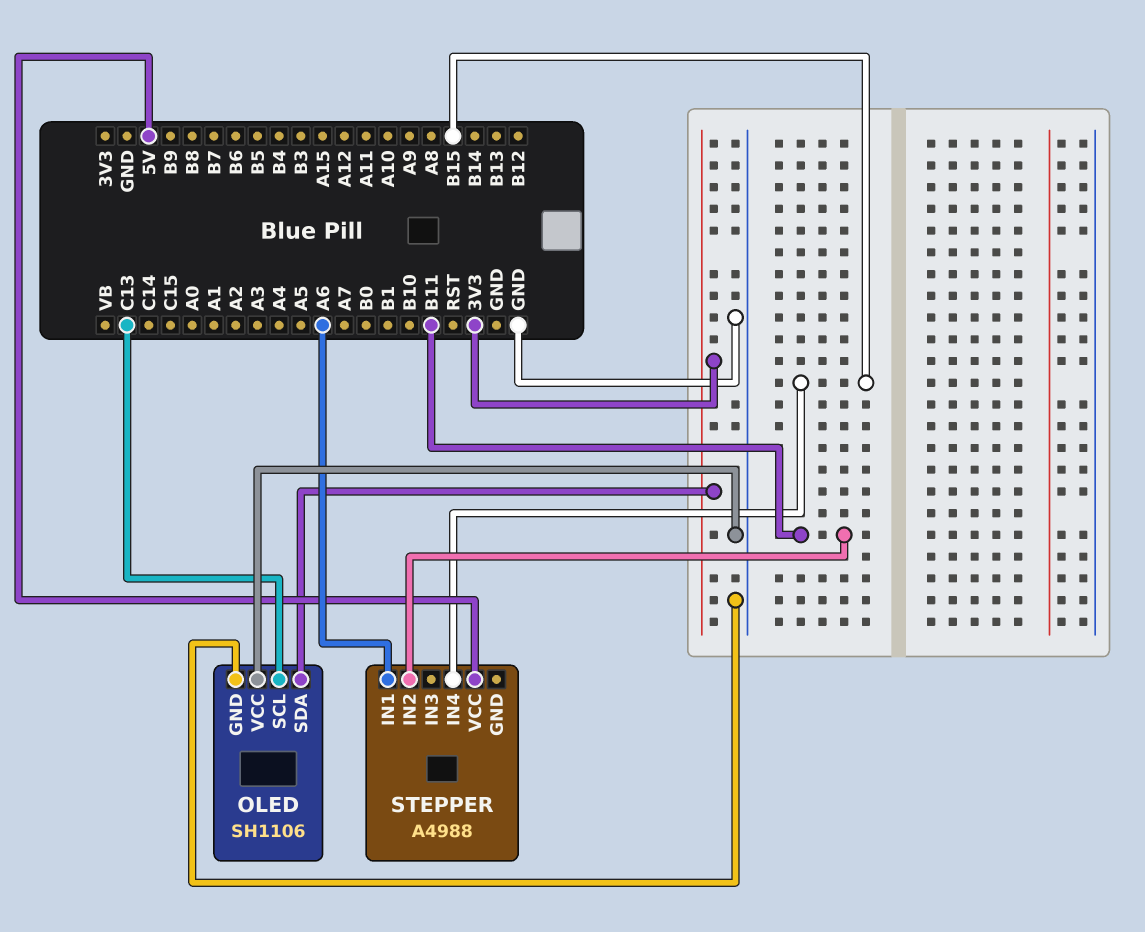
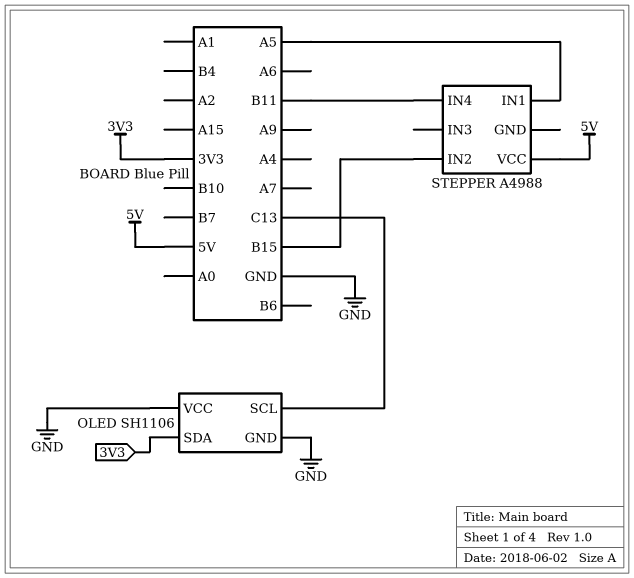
STEPPER pin IN1: A6 -> A5
STEPPER pin IN2: B11 -> B15
STEPPER pin IN4: B15 -> B11

